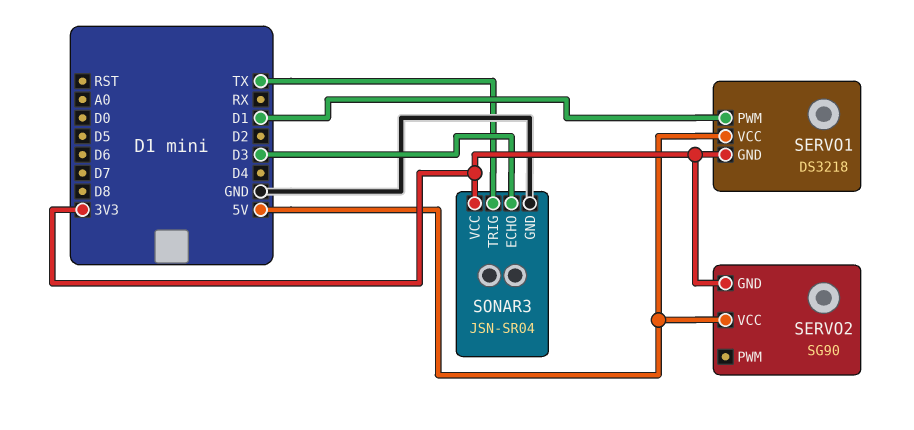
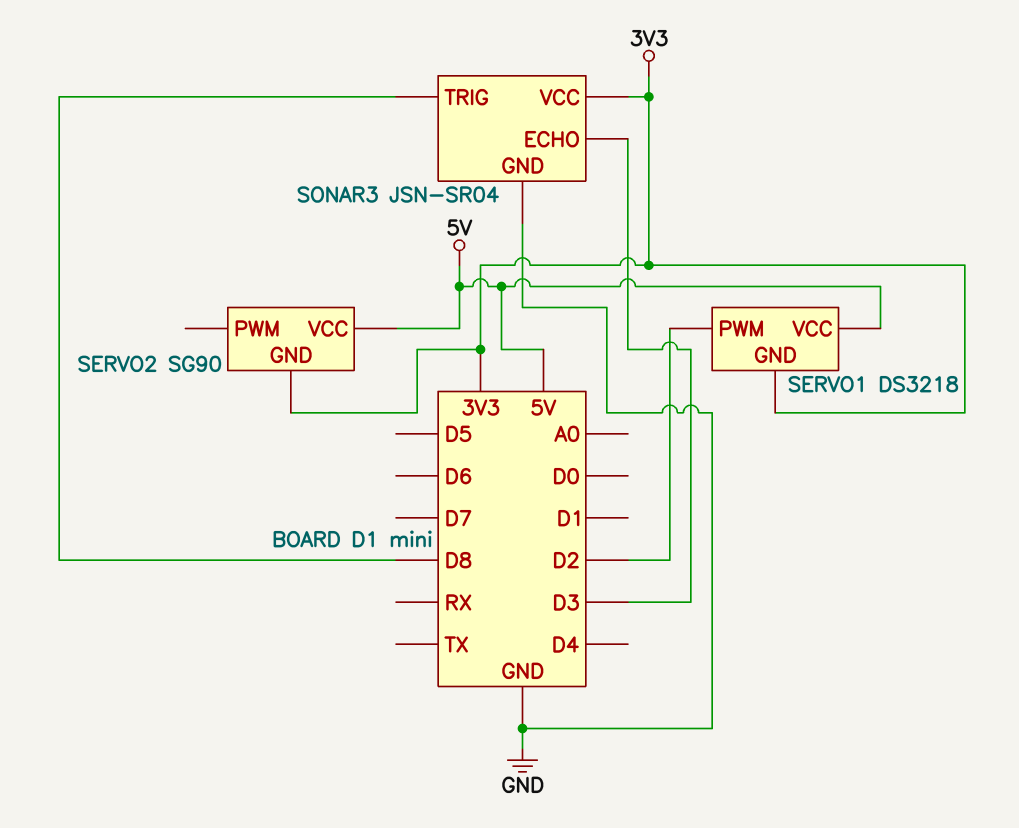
SERVO1 pin PWM: D1 -> D2
SONAR3 pin TRIG: TX -> D8

